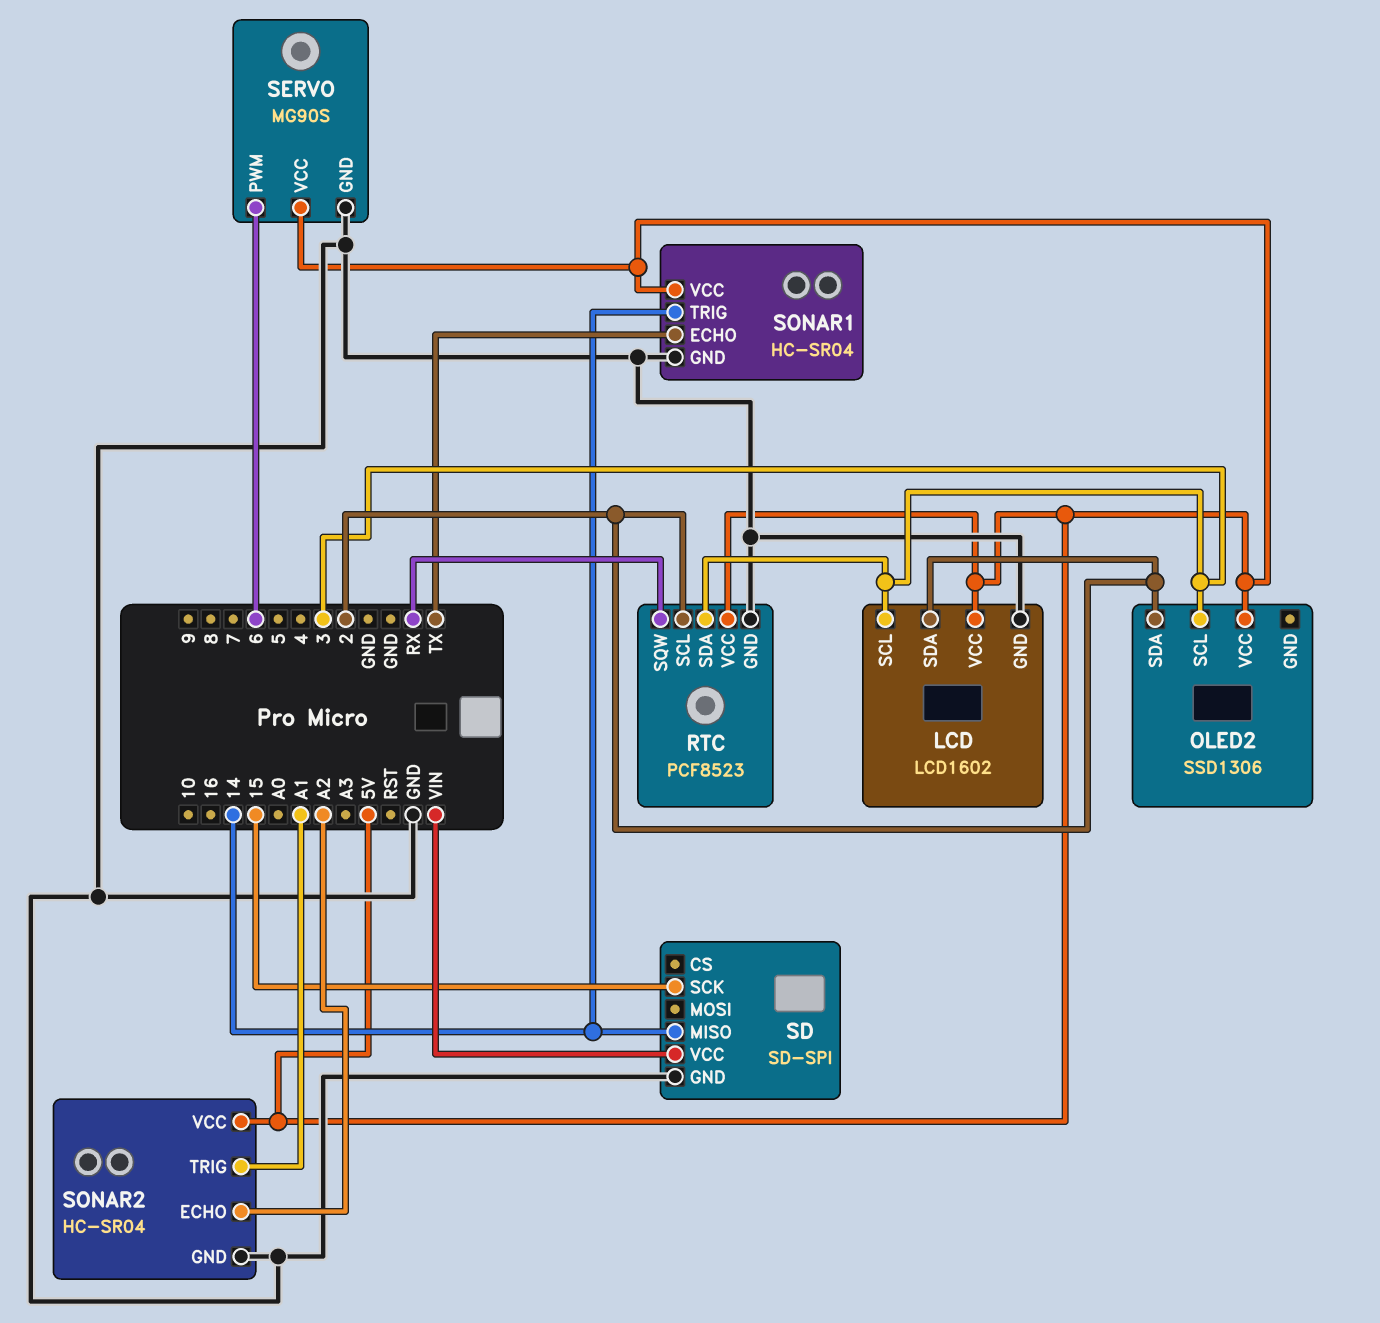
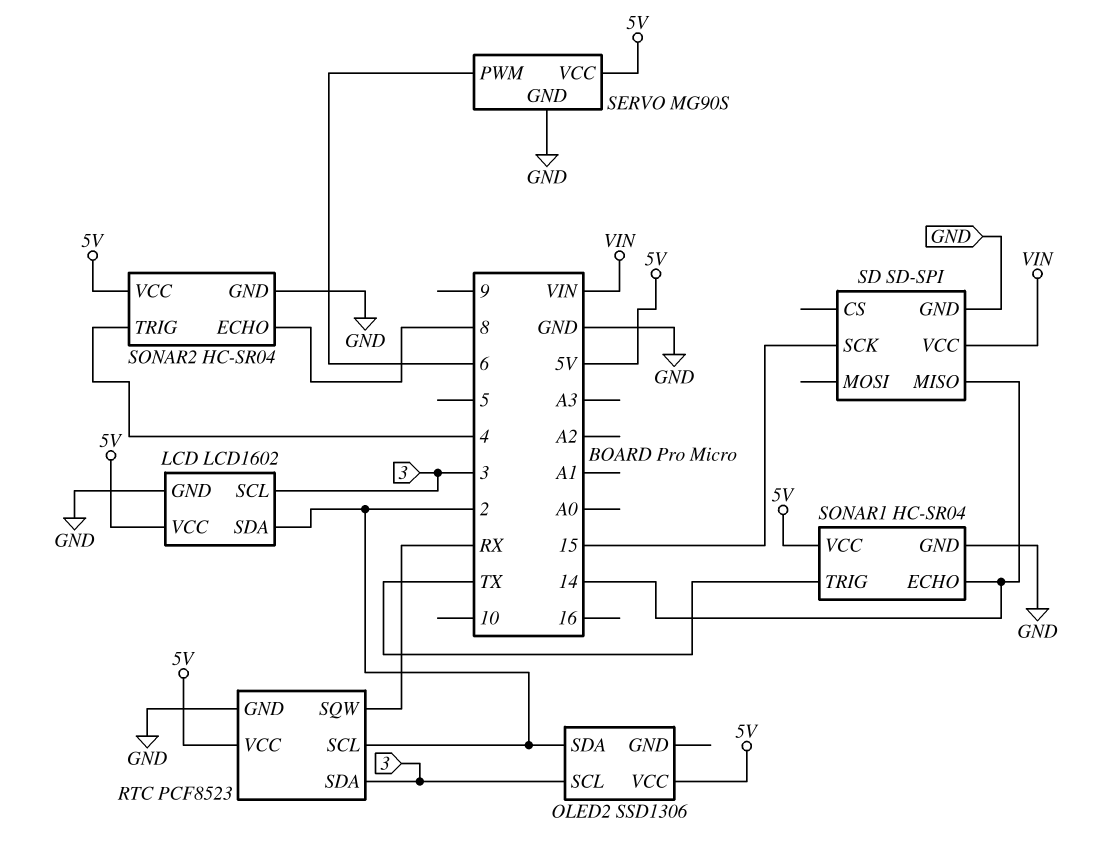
SONAR1 pin ECHO: TX -> 14
SONAR1 pin TRIG: 14 -> TX
SONAR2 pin ECHO: A2 -> 8
SONAR2 pin TRIG: A1 -> 4

